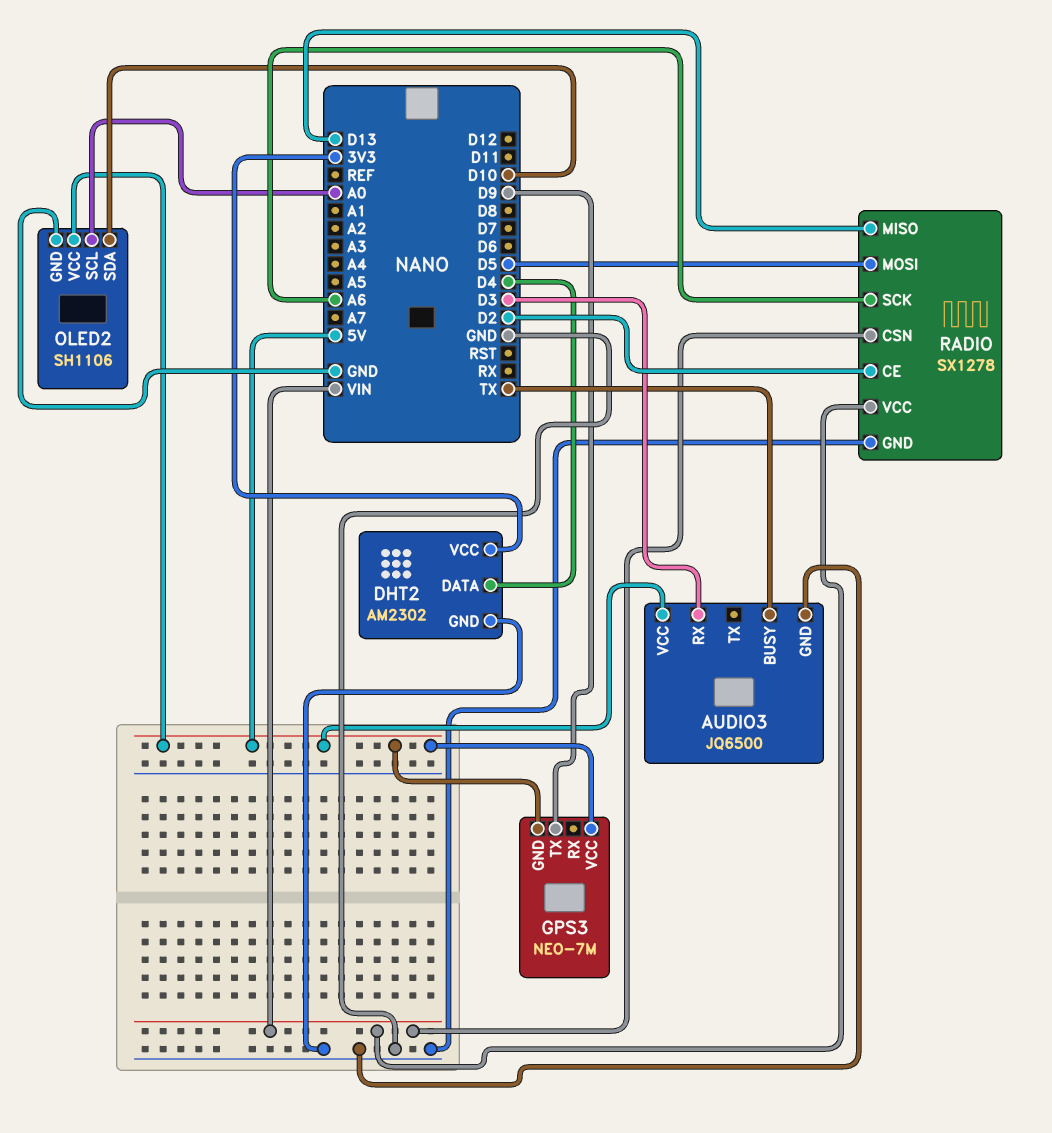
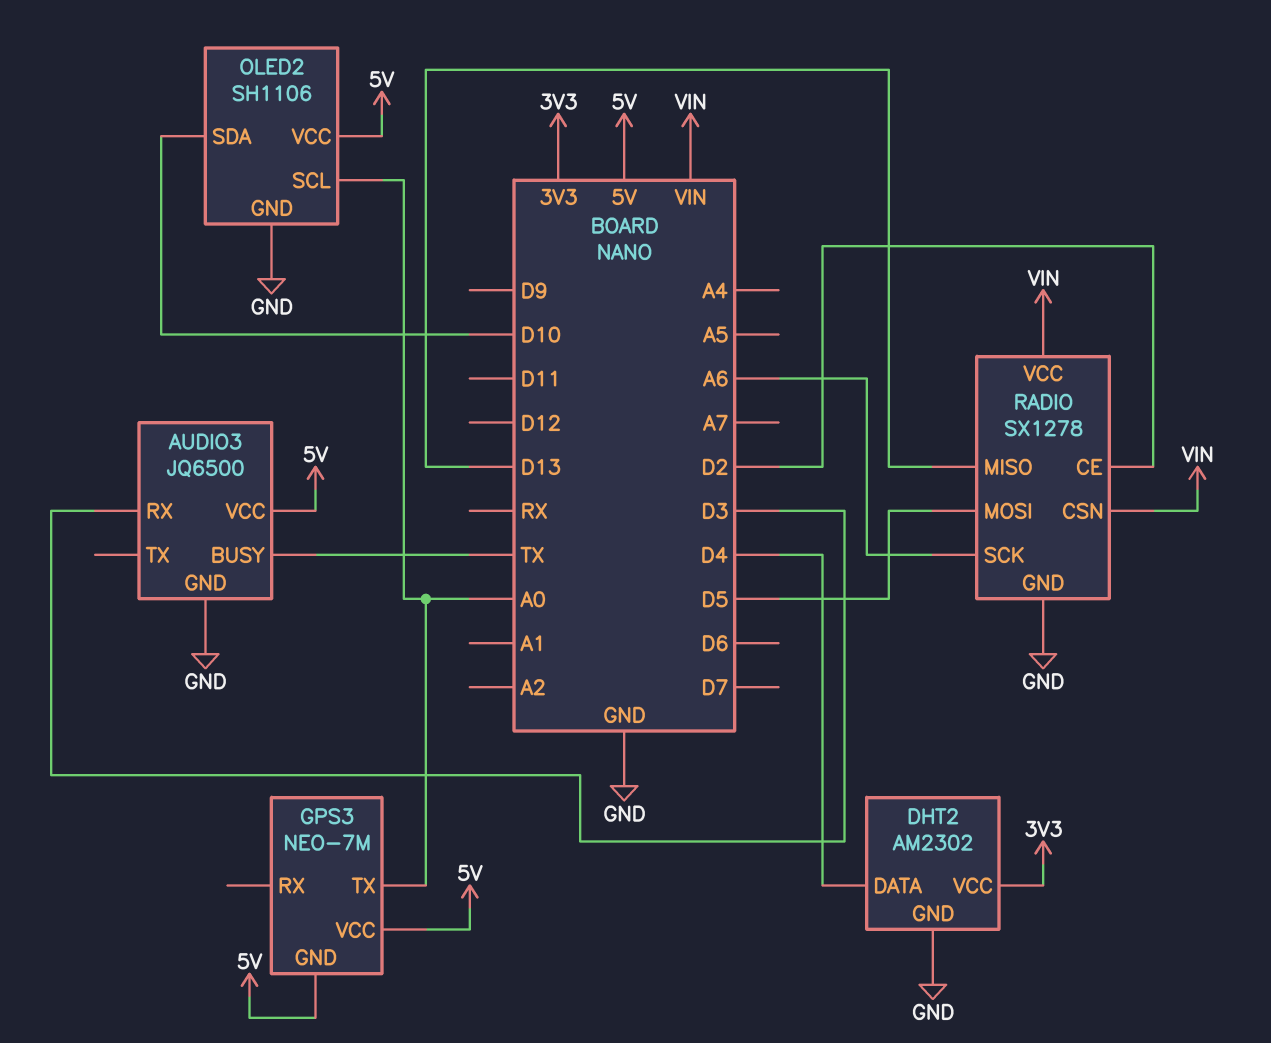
GPS3 pin TX: D9 -> A0

